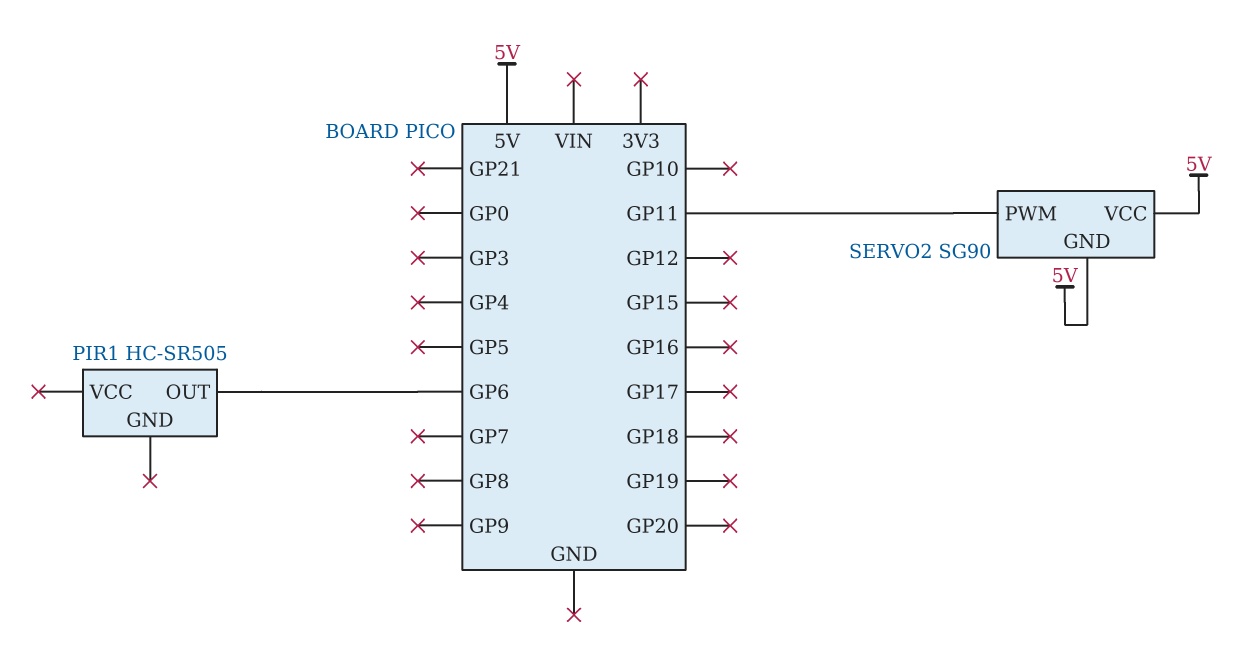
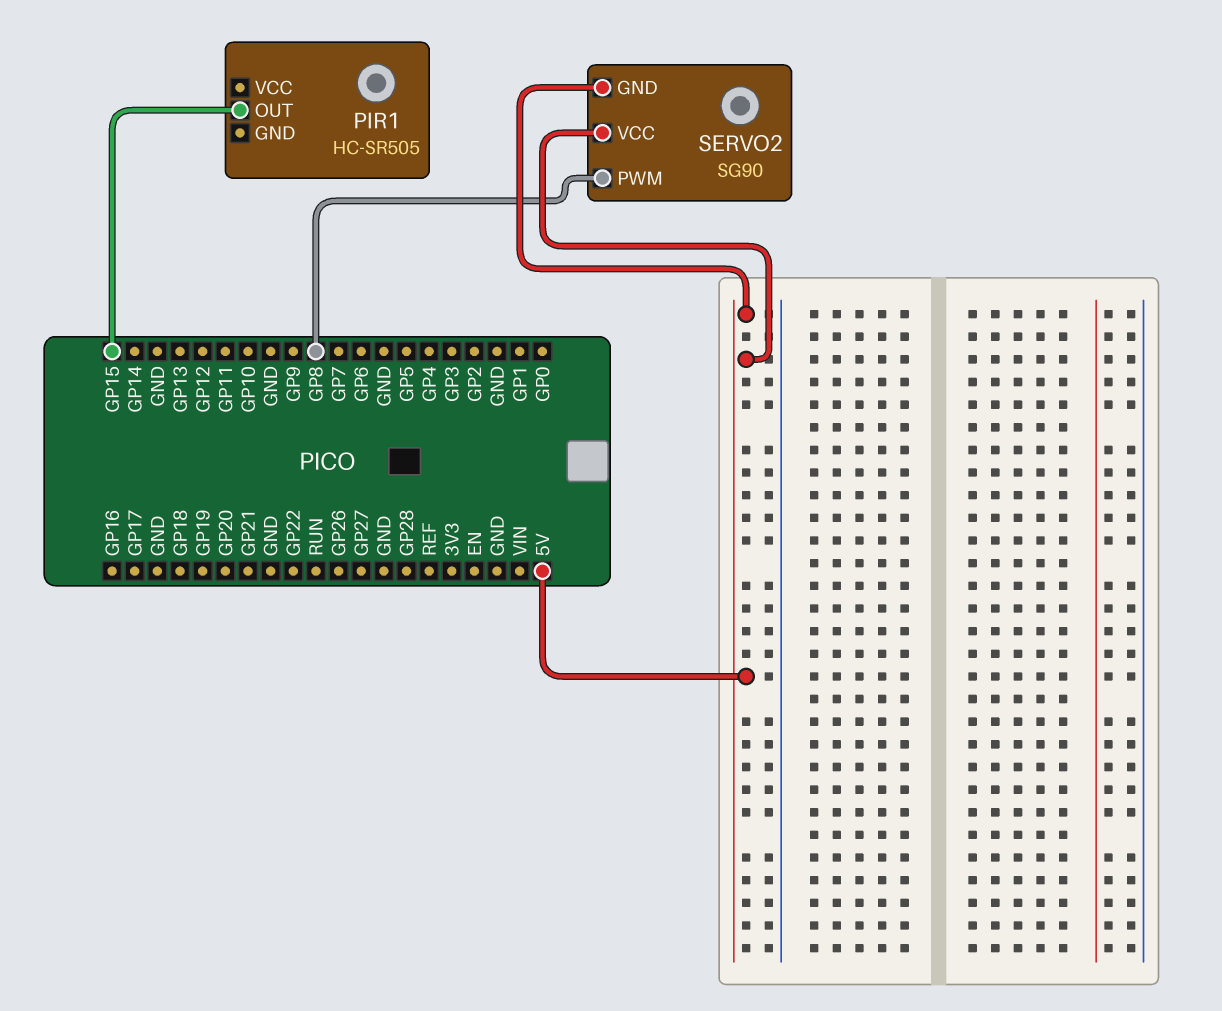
PIR1 pin OUT: GP6 -> GP15
SERVO2 pin PWM: GP11 -> GP8

